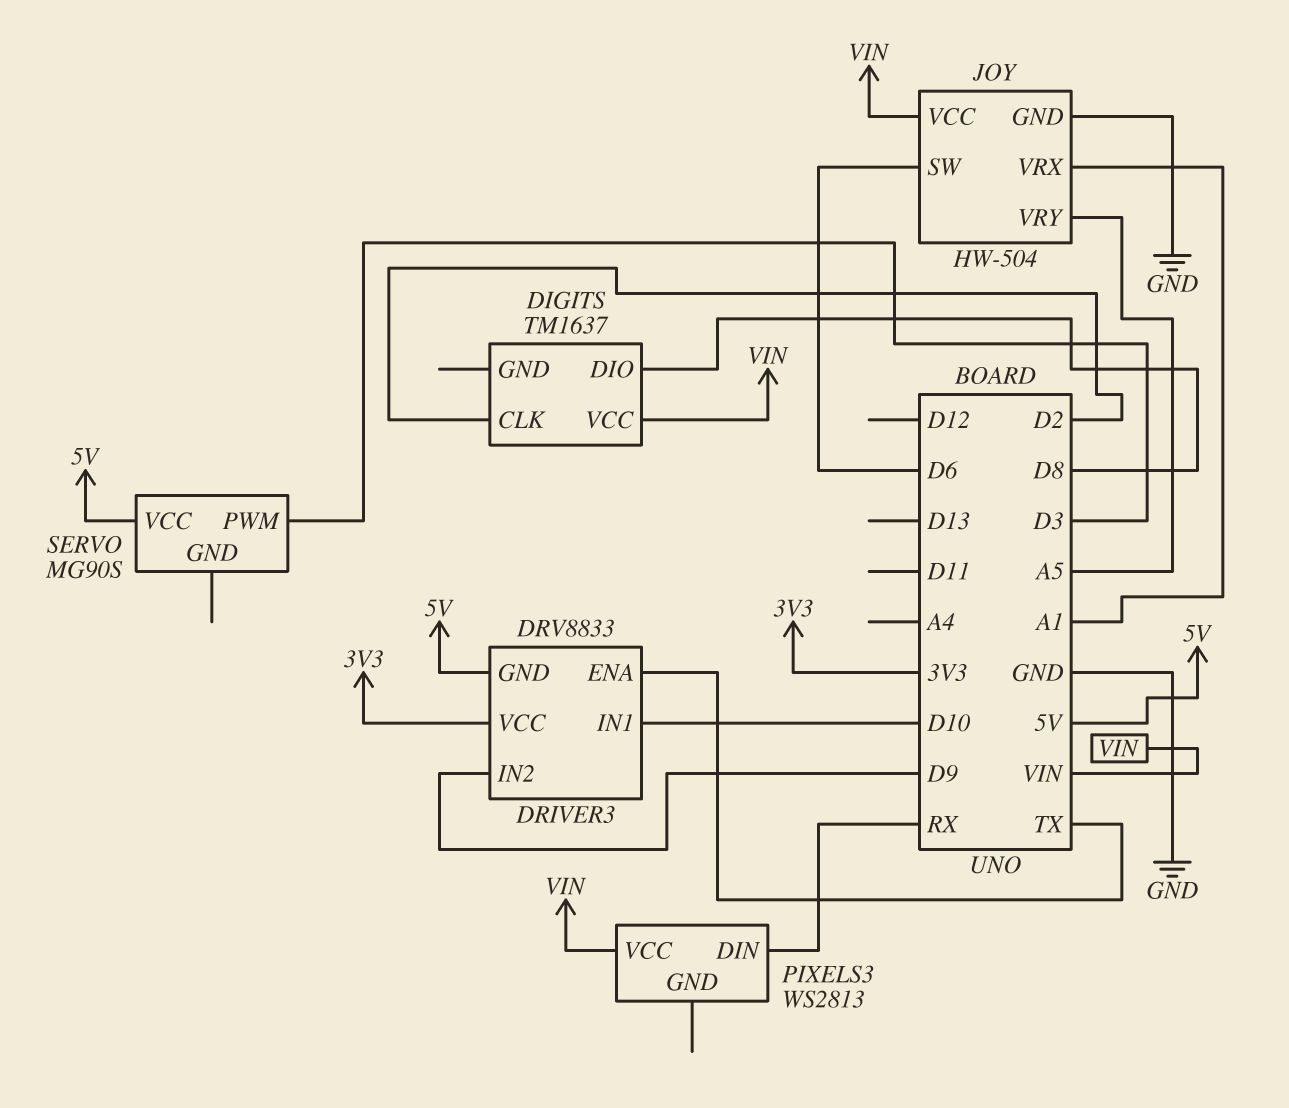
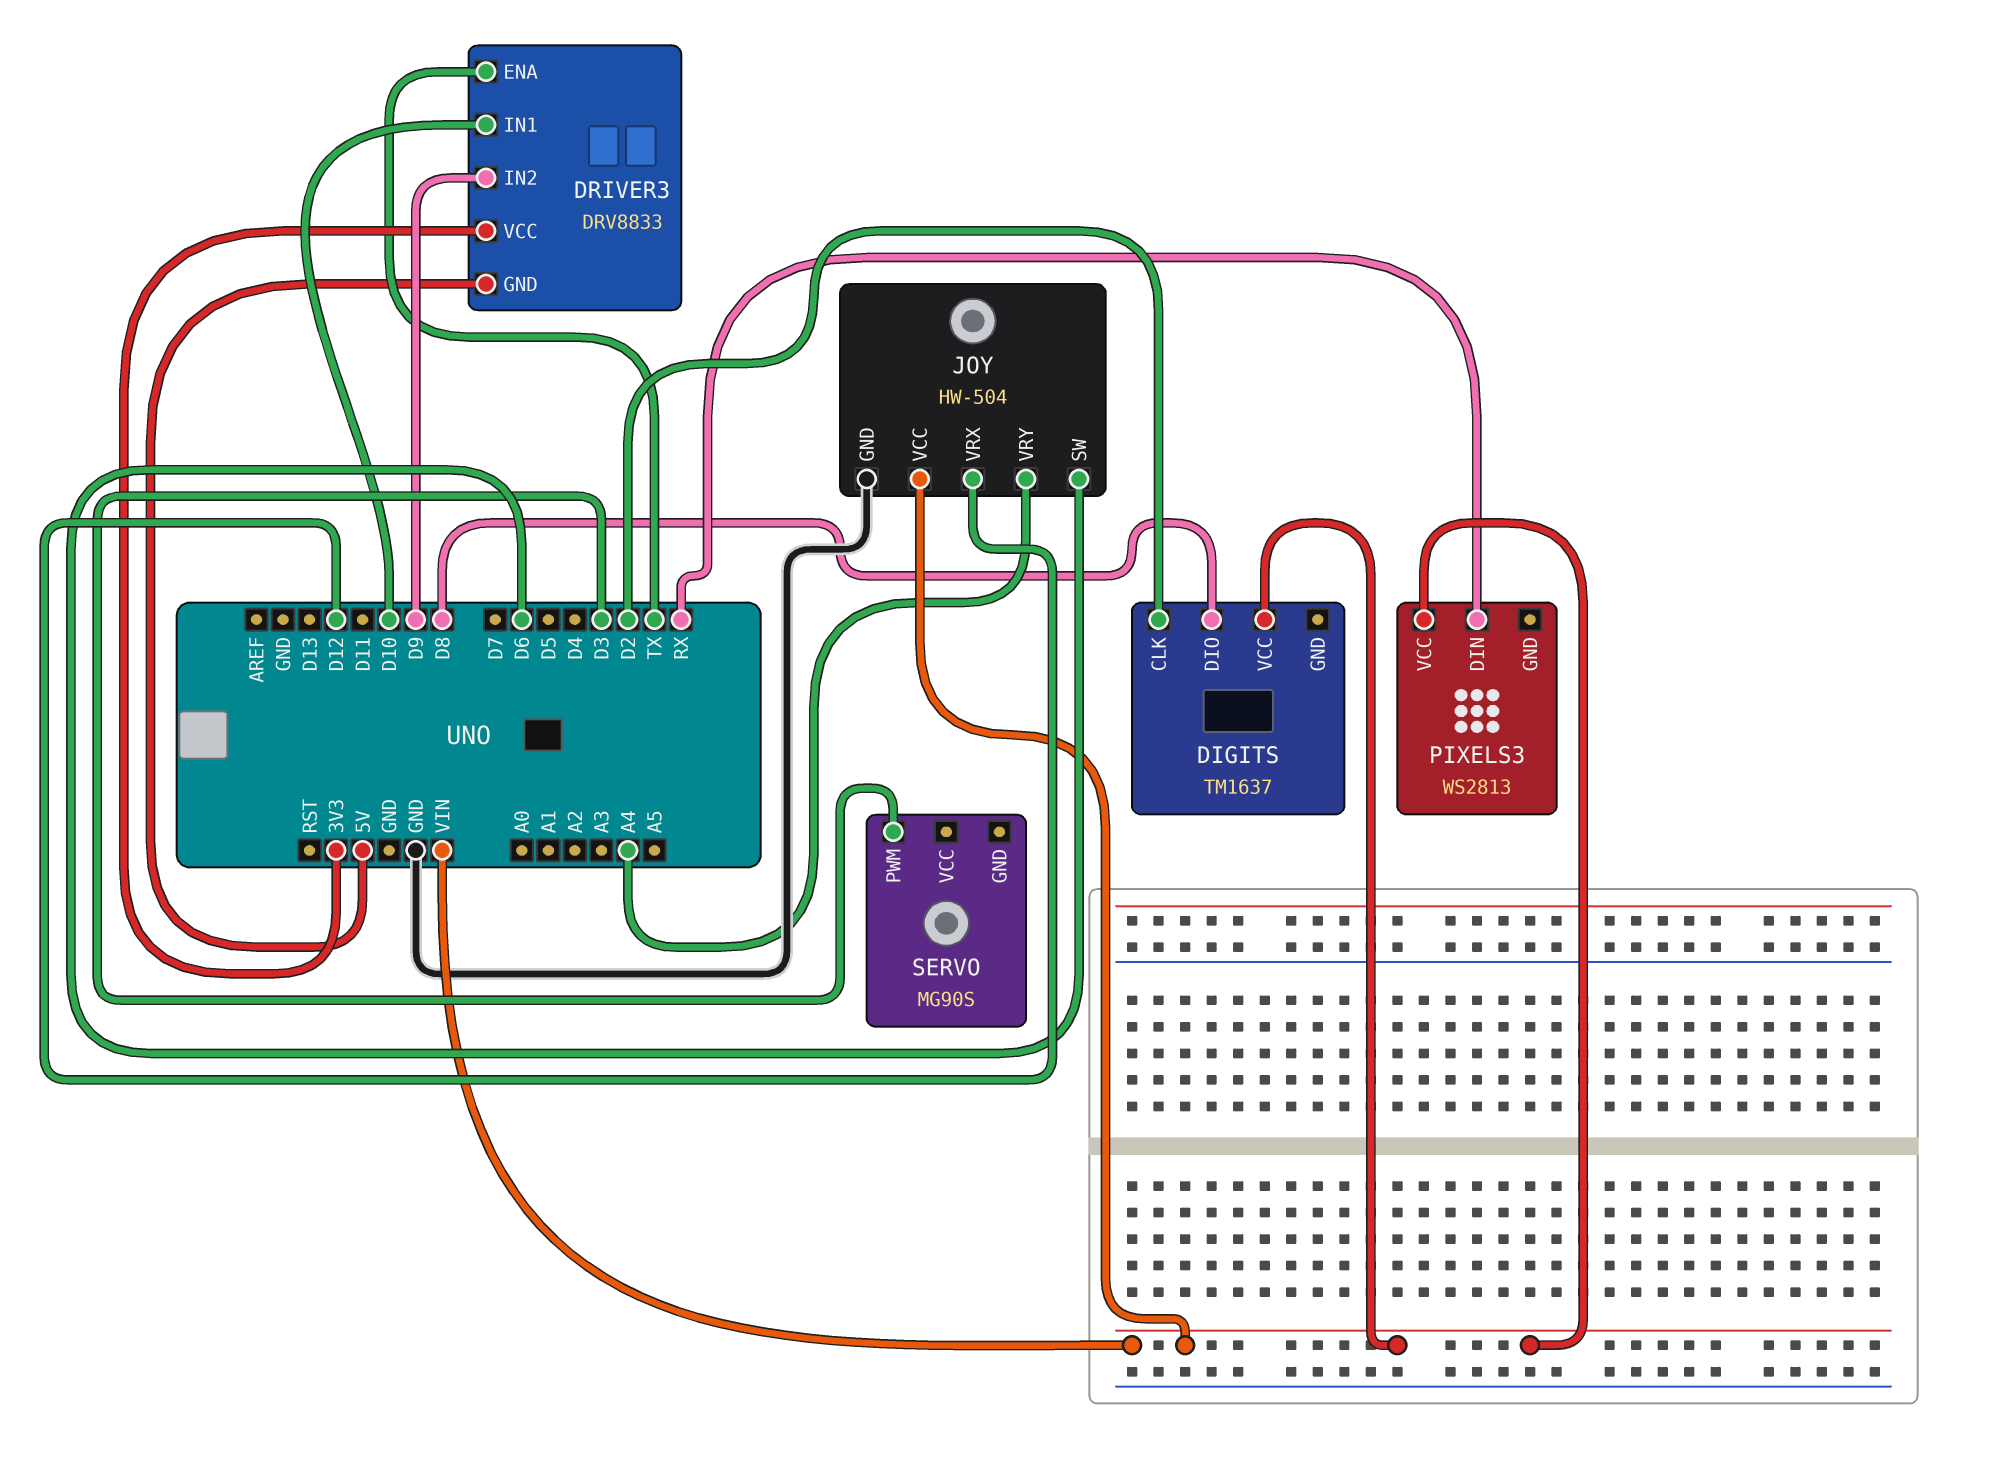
JOY pin VRX: A1 -> D12
JOY pin VRY: A5 -> A4
SERVO pin VCC: 5V -> none

